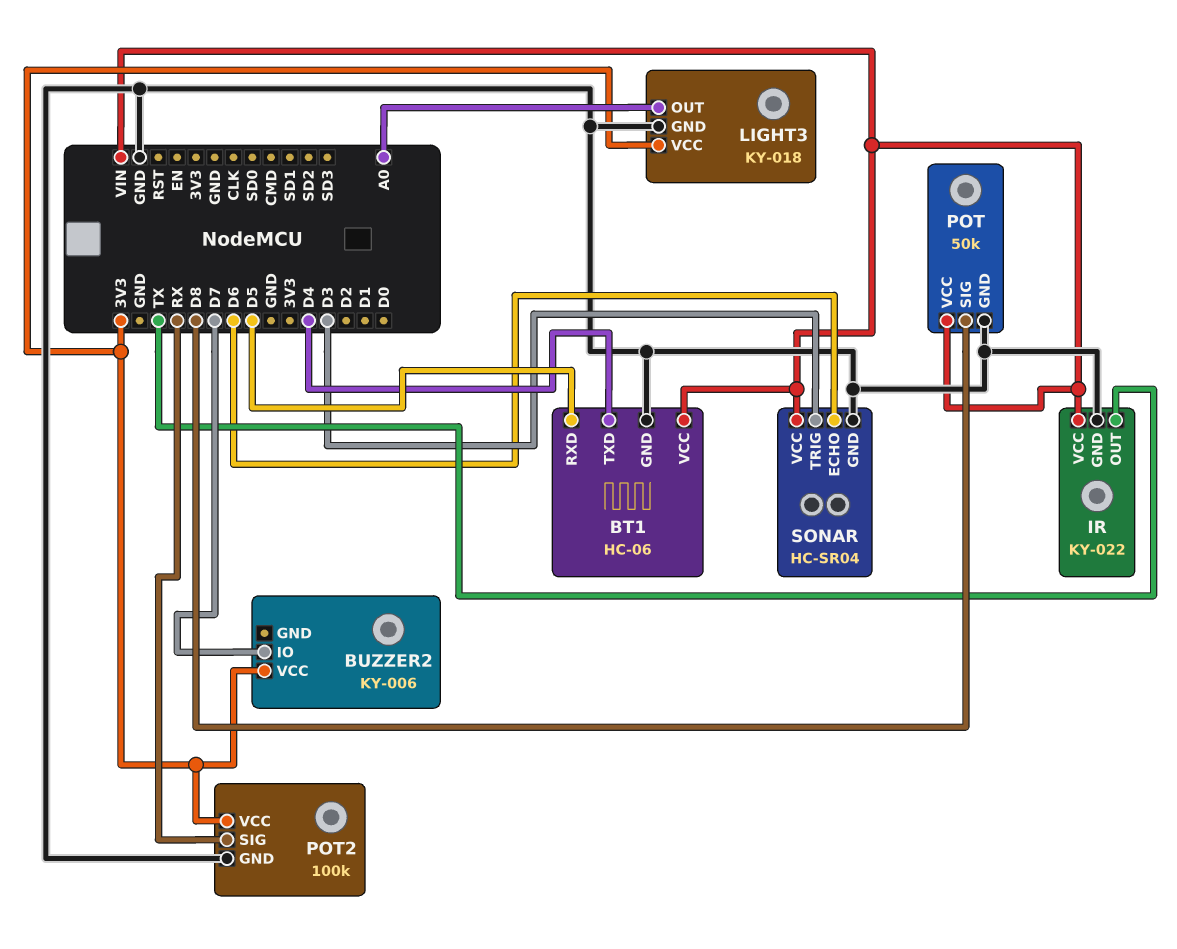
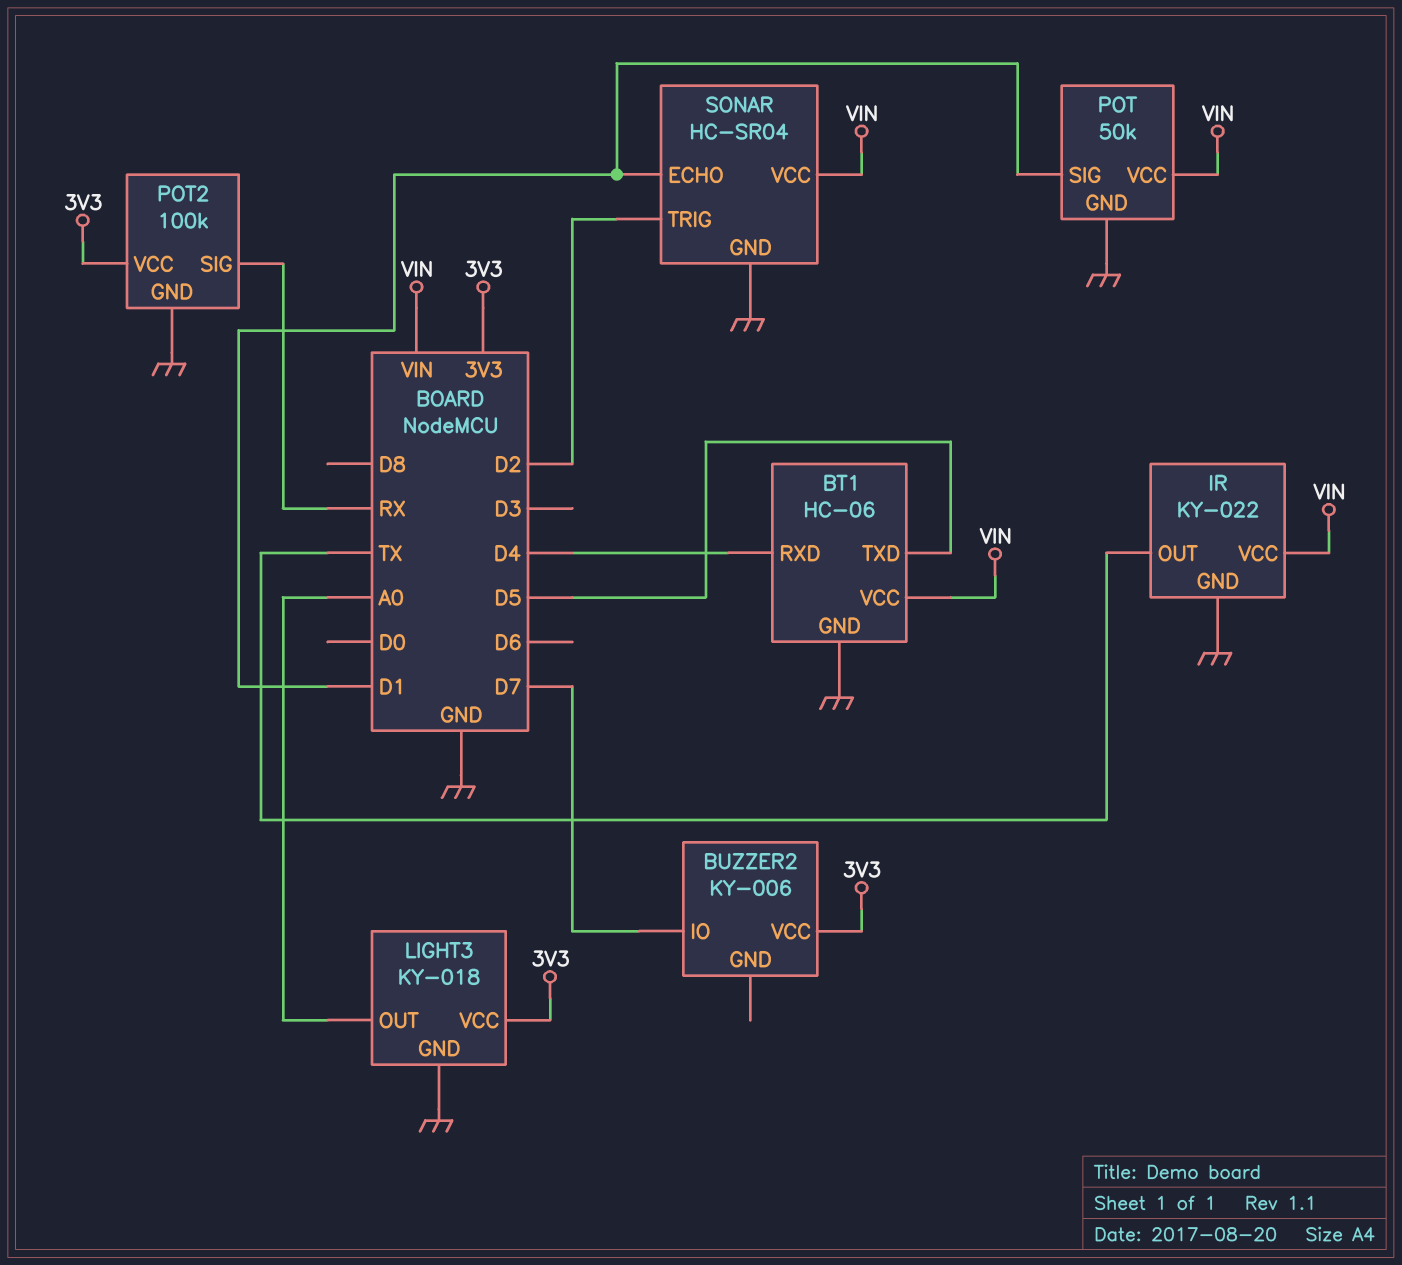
BT1 pin RXD: D5 -> D4
BT1 pin TXD: D4 -> D5
POT pin SIG: D8 -> D1
SONAR pin ECHO: D6 -> D1
SONAR pin TRIG: D3 -> D2

